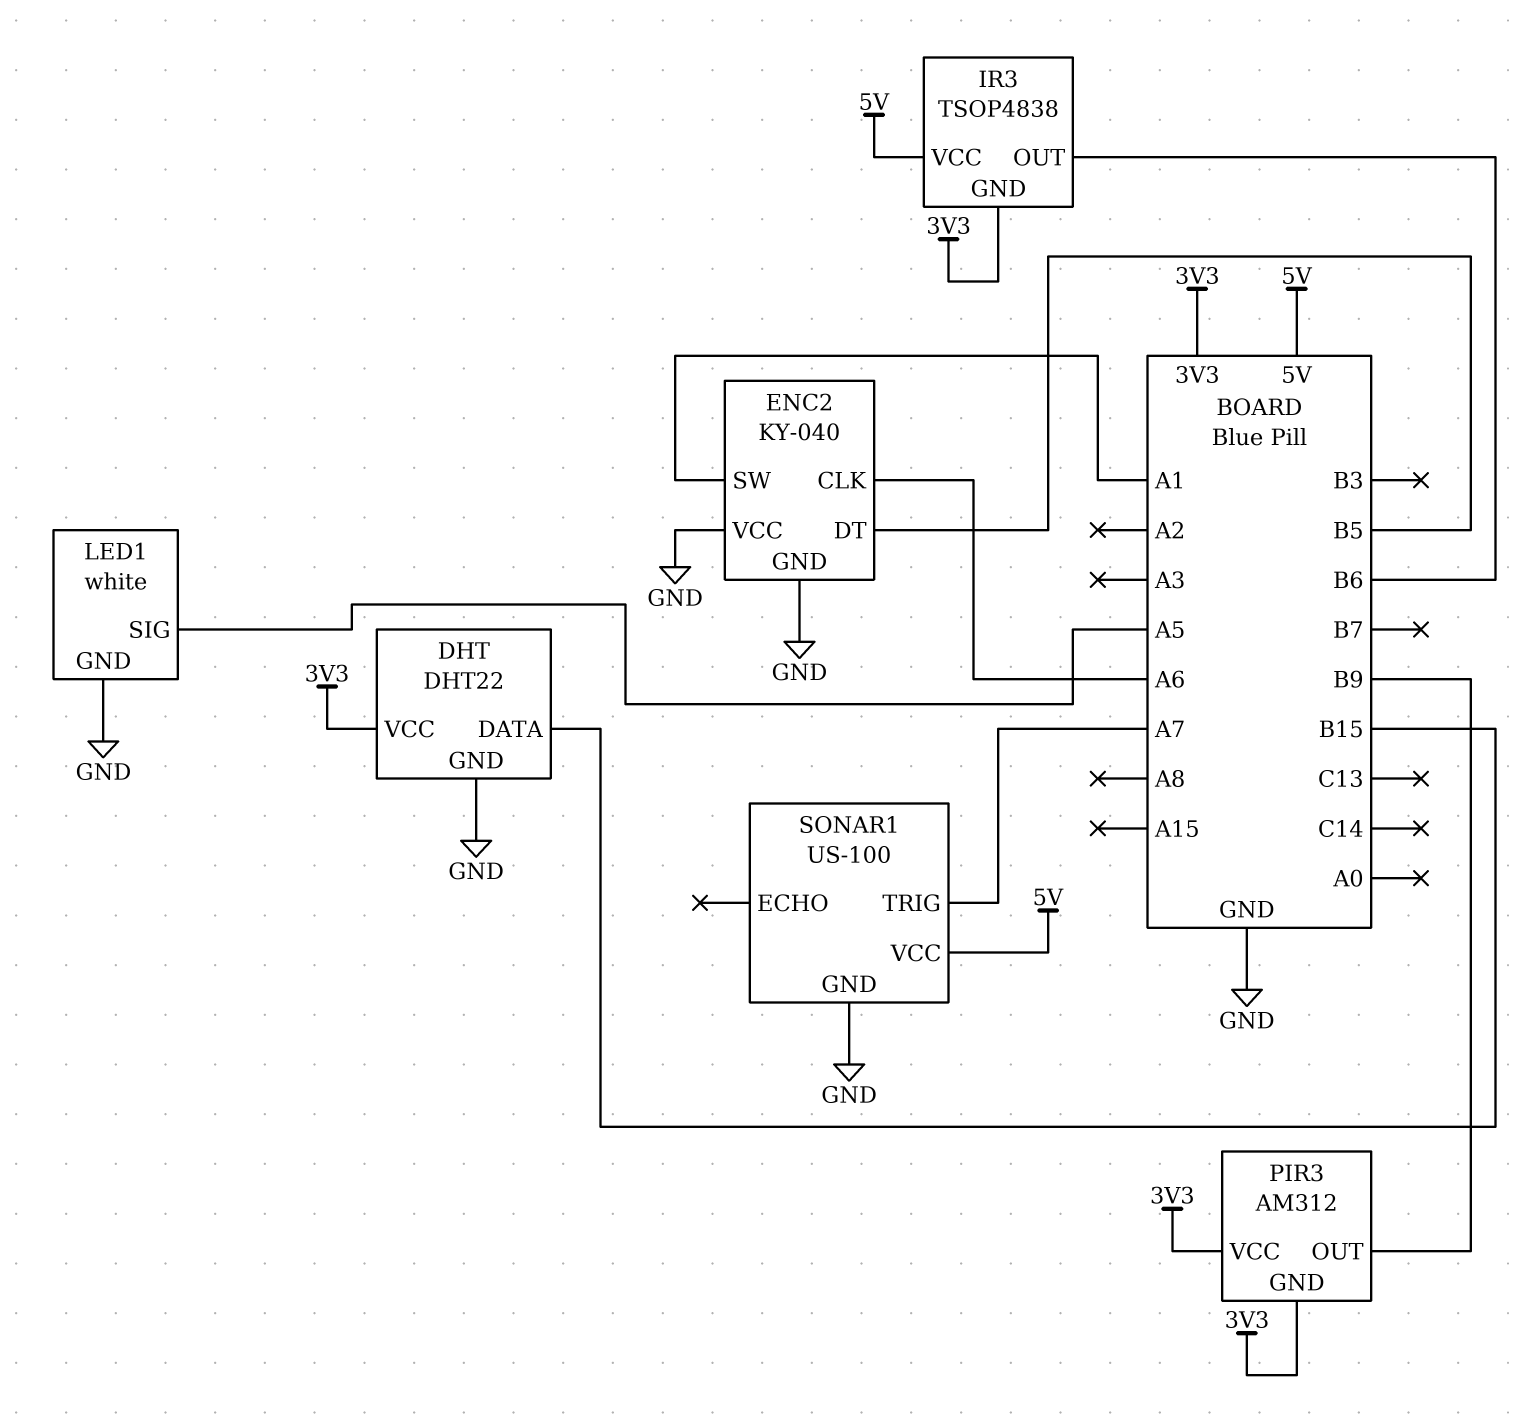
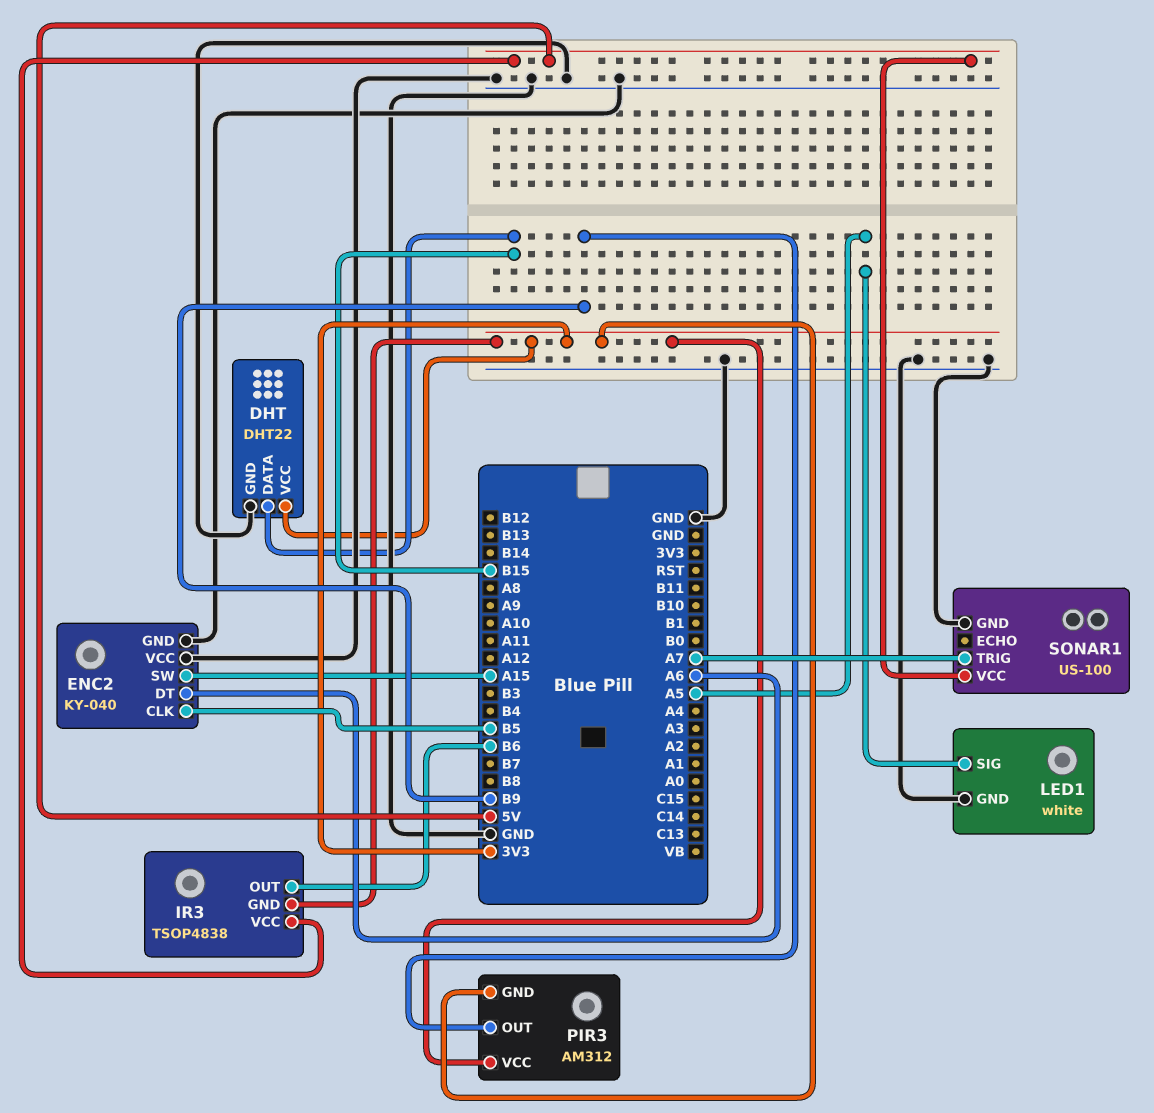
ENC2 pin CLK: A6 -> B5
ENC2 pin DT: B5 -> A6
ENC2 pin SW: A1 -> A15

